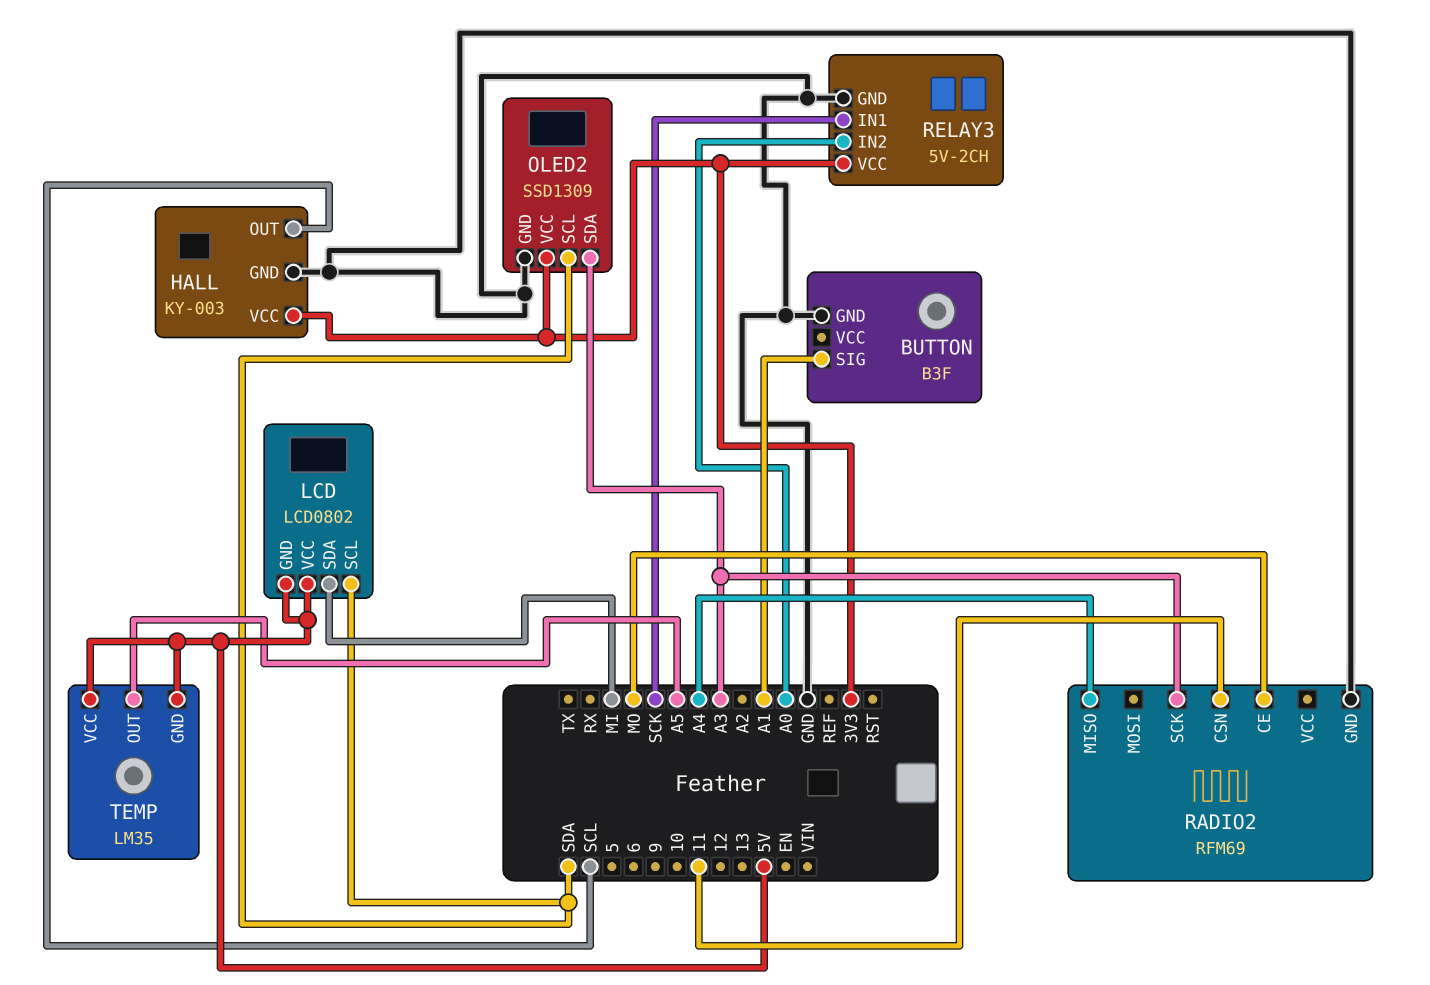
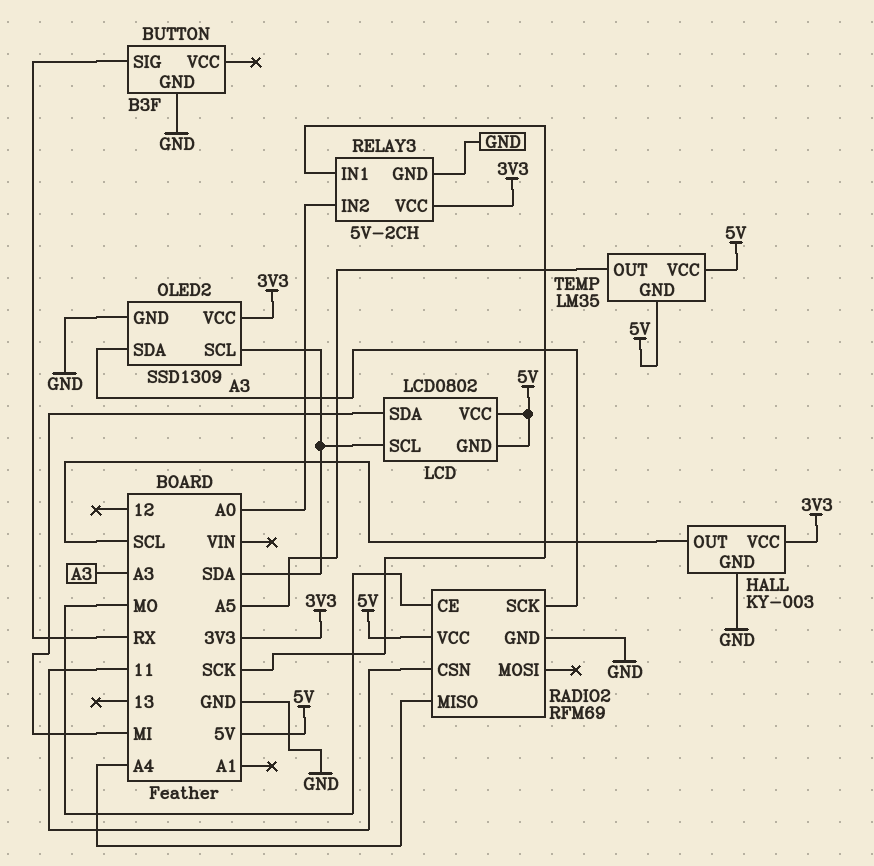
BUTTON pin SIG: A1 -> RX
RADIO2 pin VCC: none -> 5V

